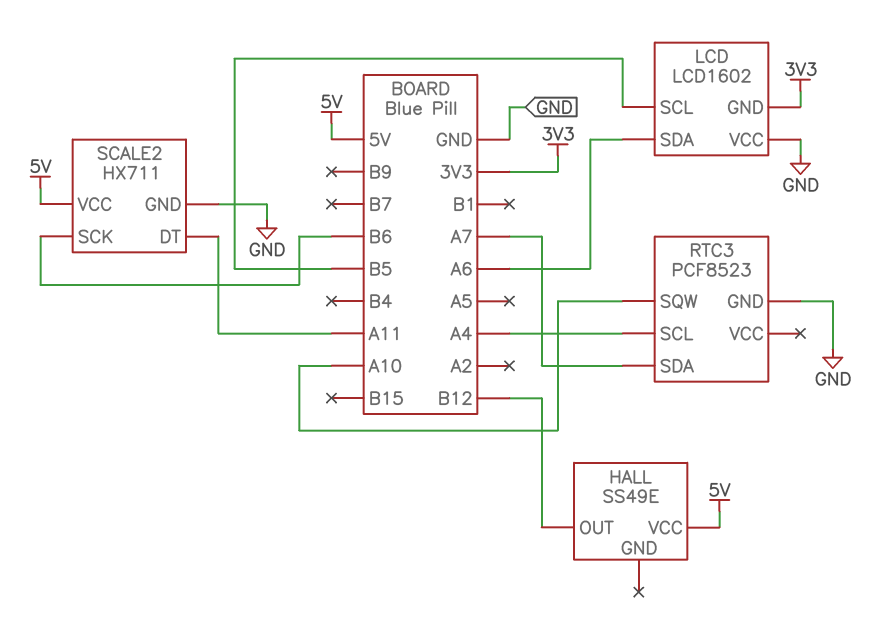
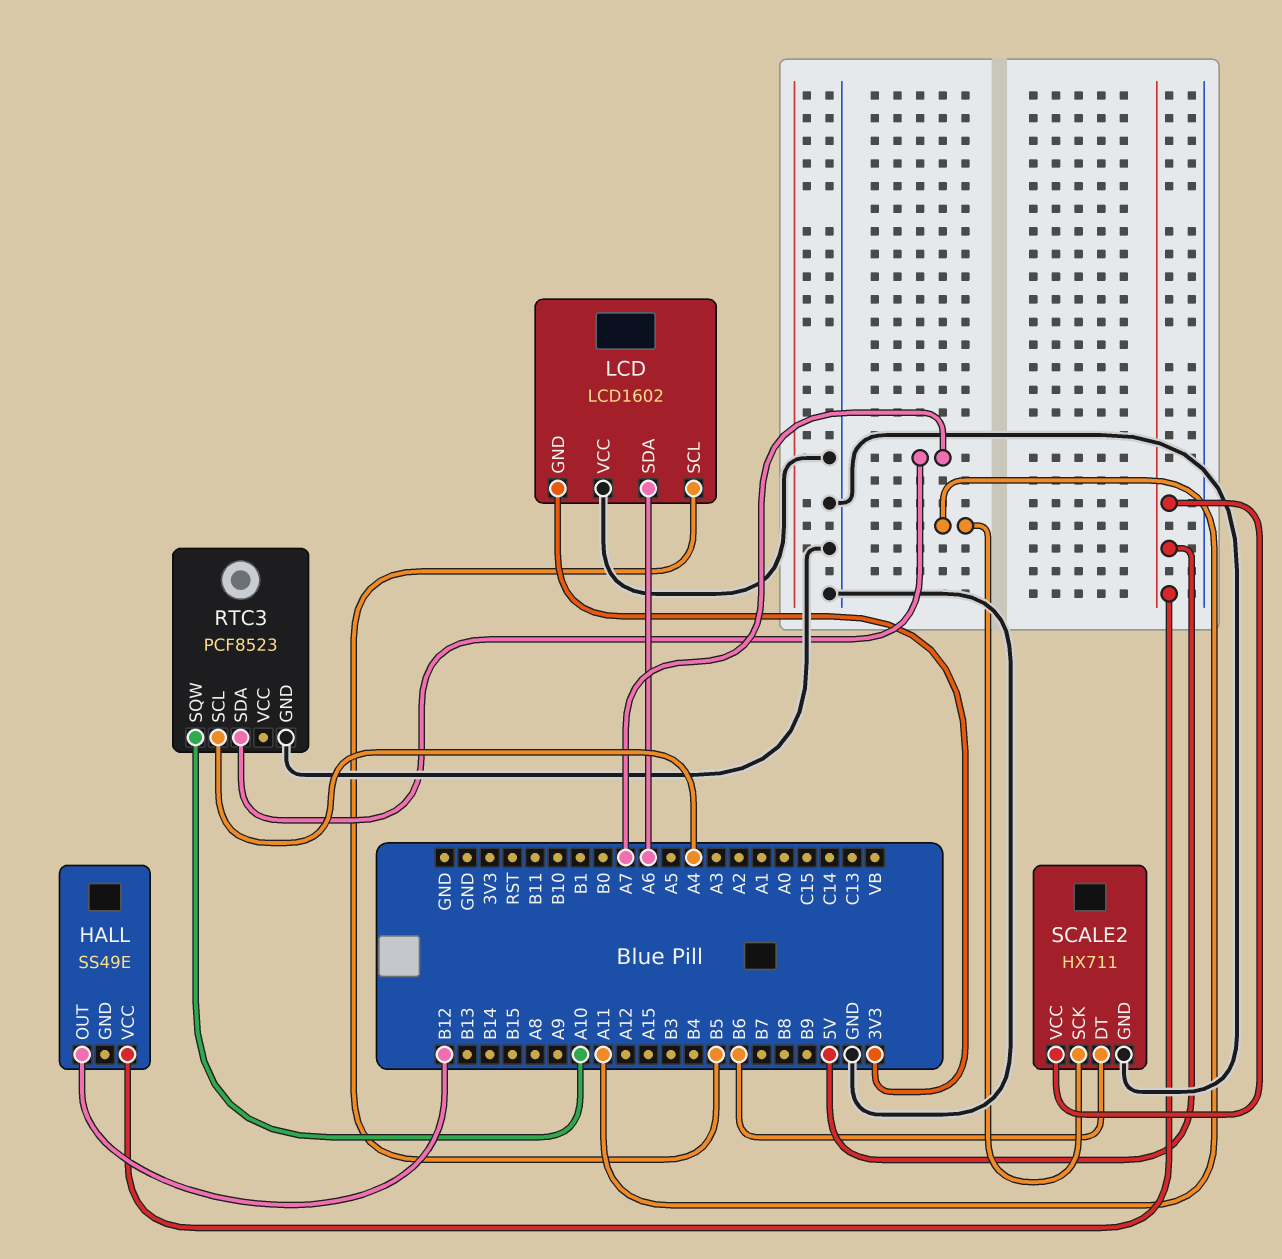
SCALE2 pin DT: A11 -> B6
SCALE2 pin SCK: B6 -> A11

